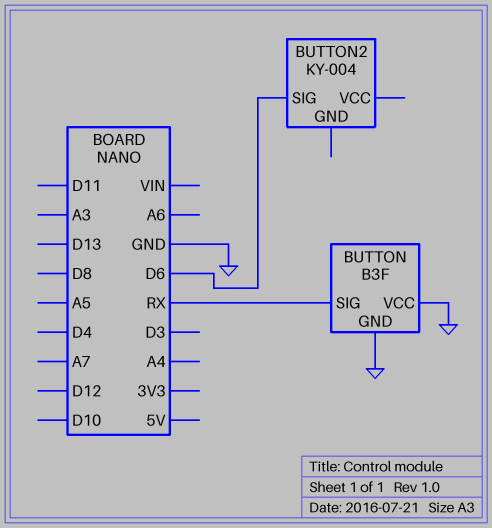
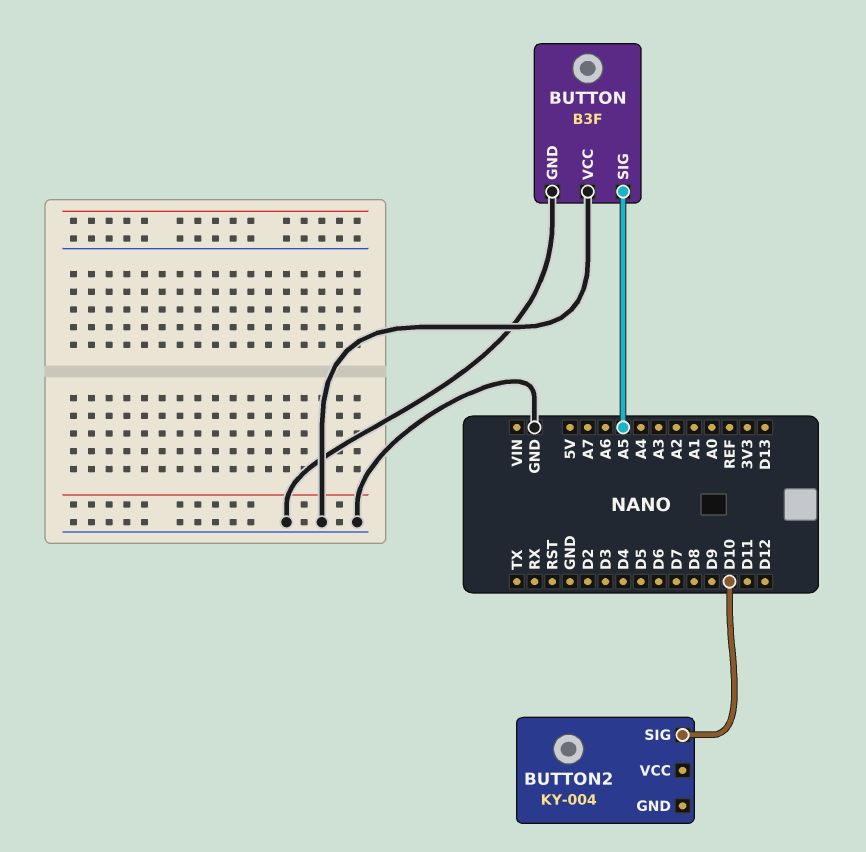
BUTTON pin SIG: RX -> A5
BUTTON2 pin SIG: D6 -> D10

